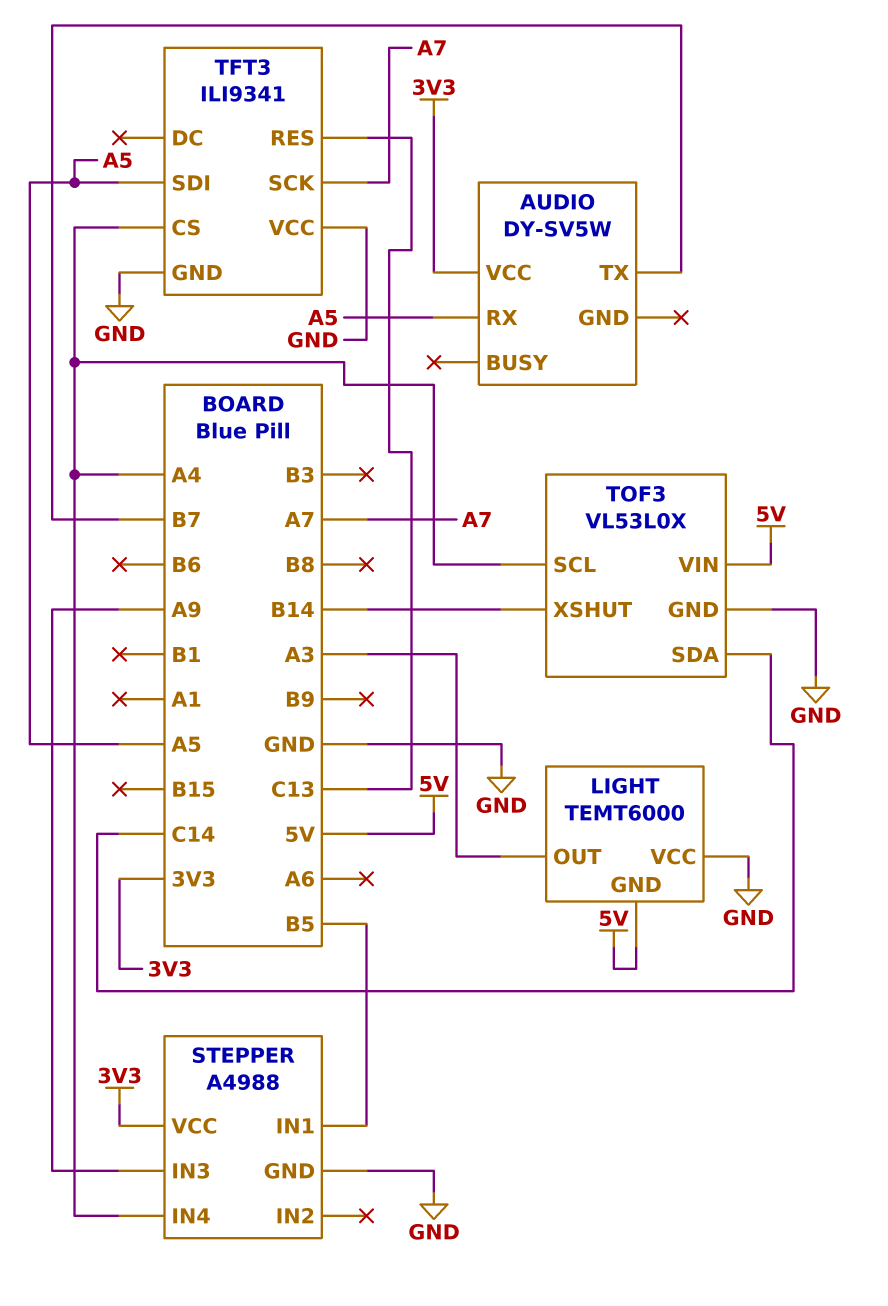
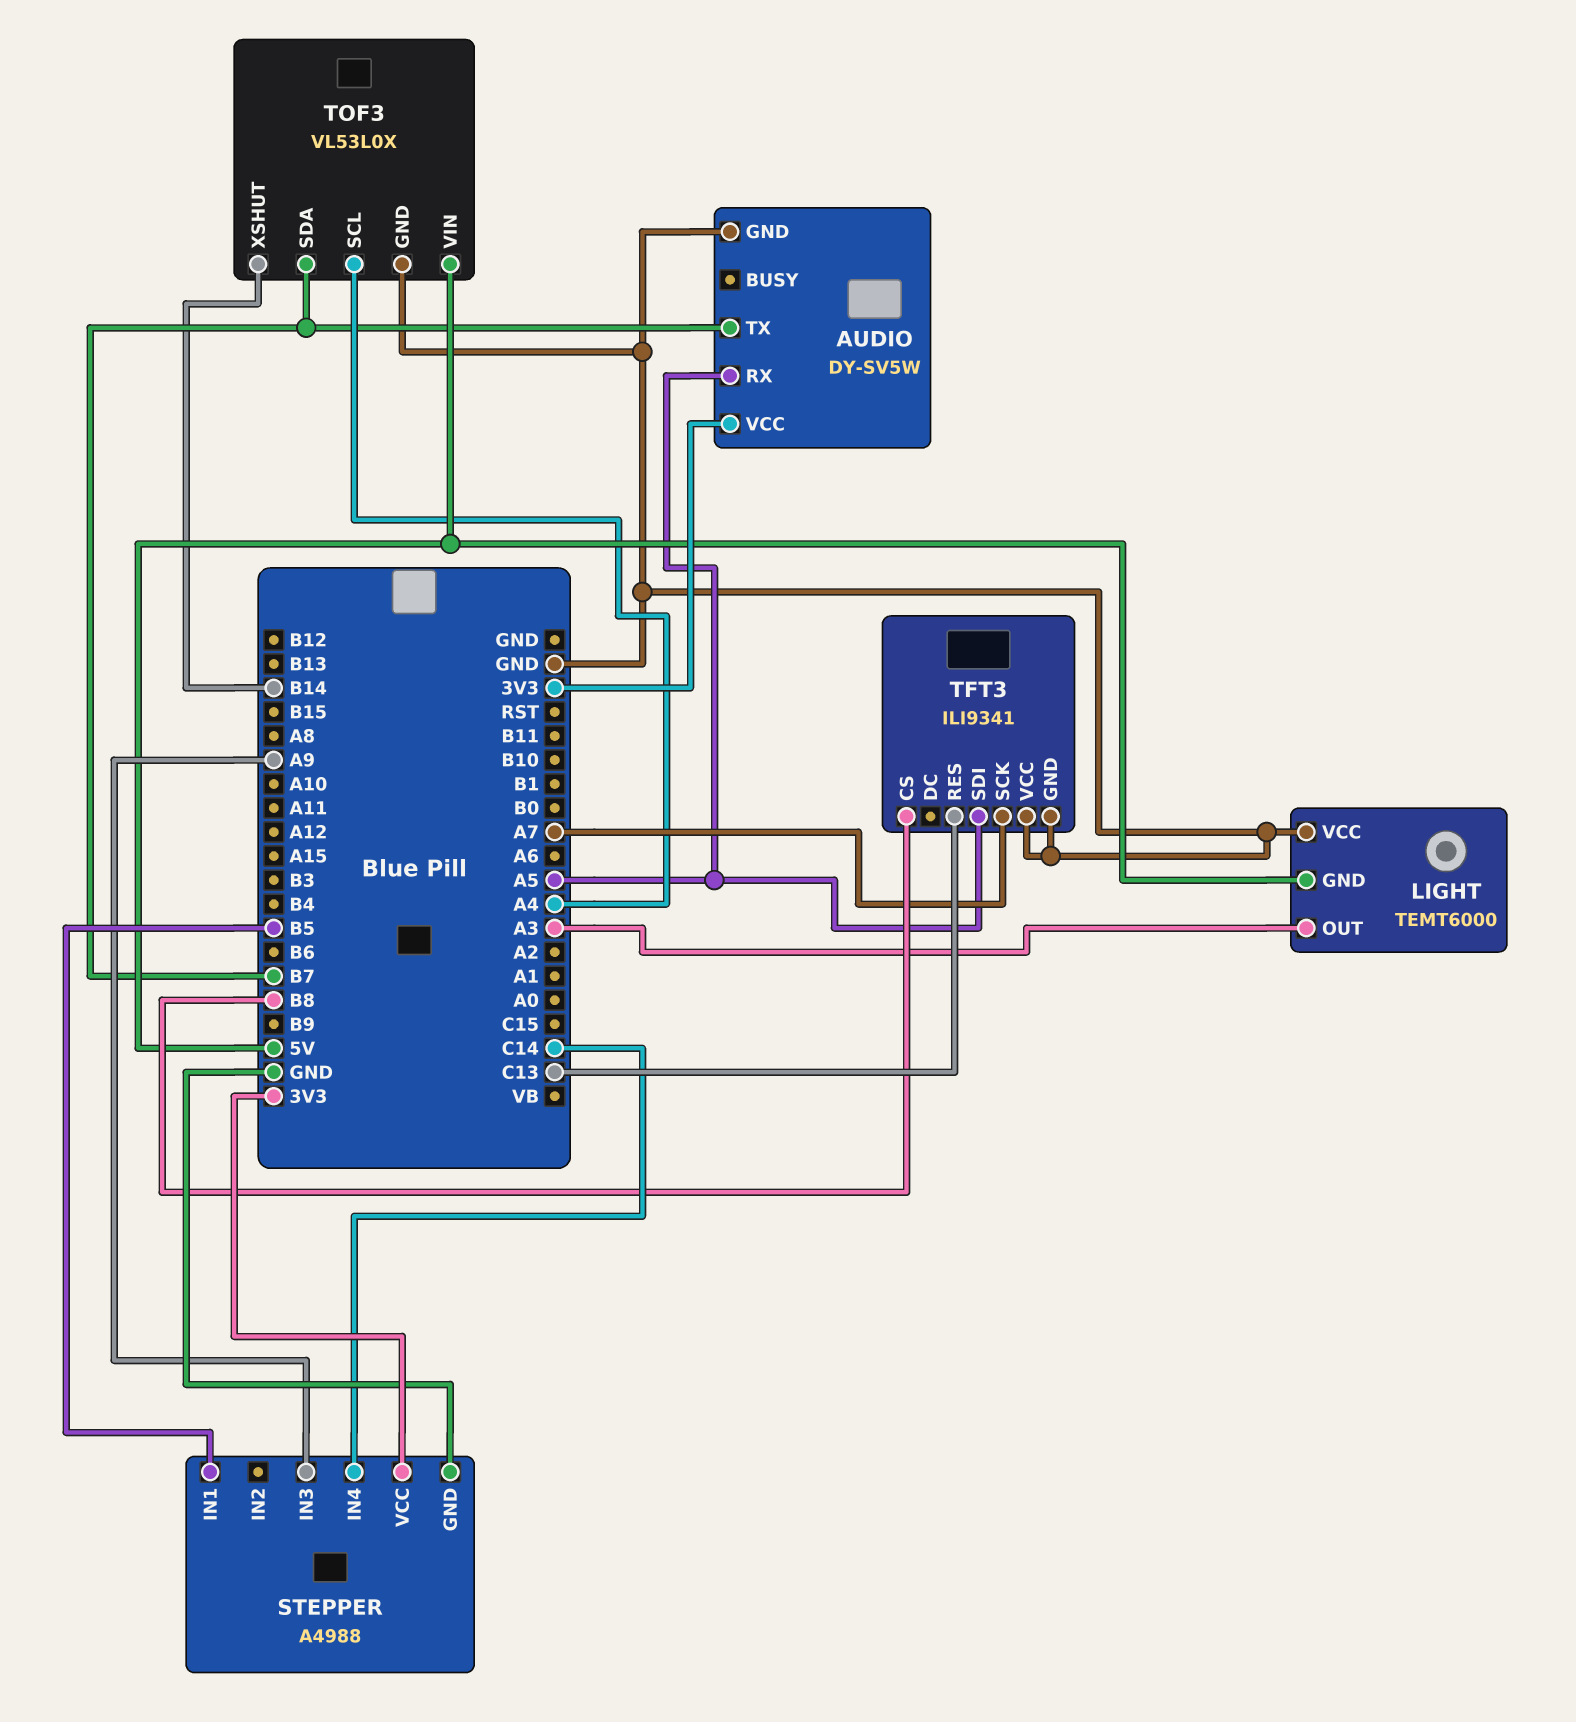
AUDIO pin GND: none -> GND
STEPPER pin IN4: A4 -> C14
TFT3 pin CS: A4 -> B8
TOF3 pin SDA: C14 -> B7

